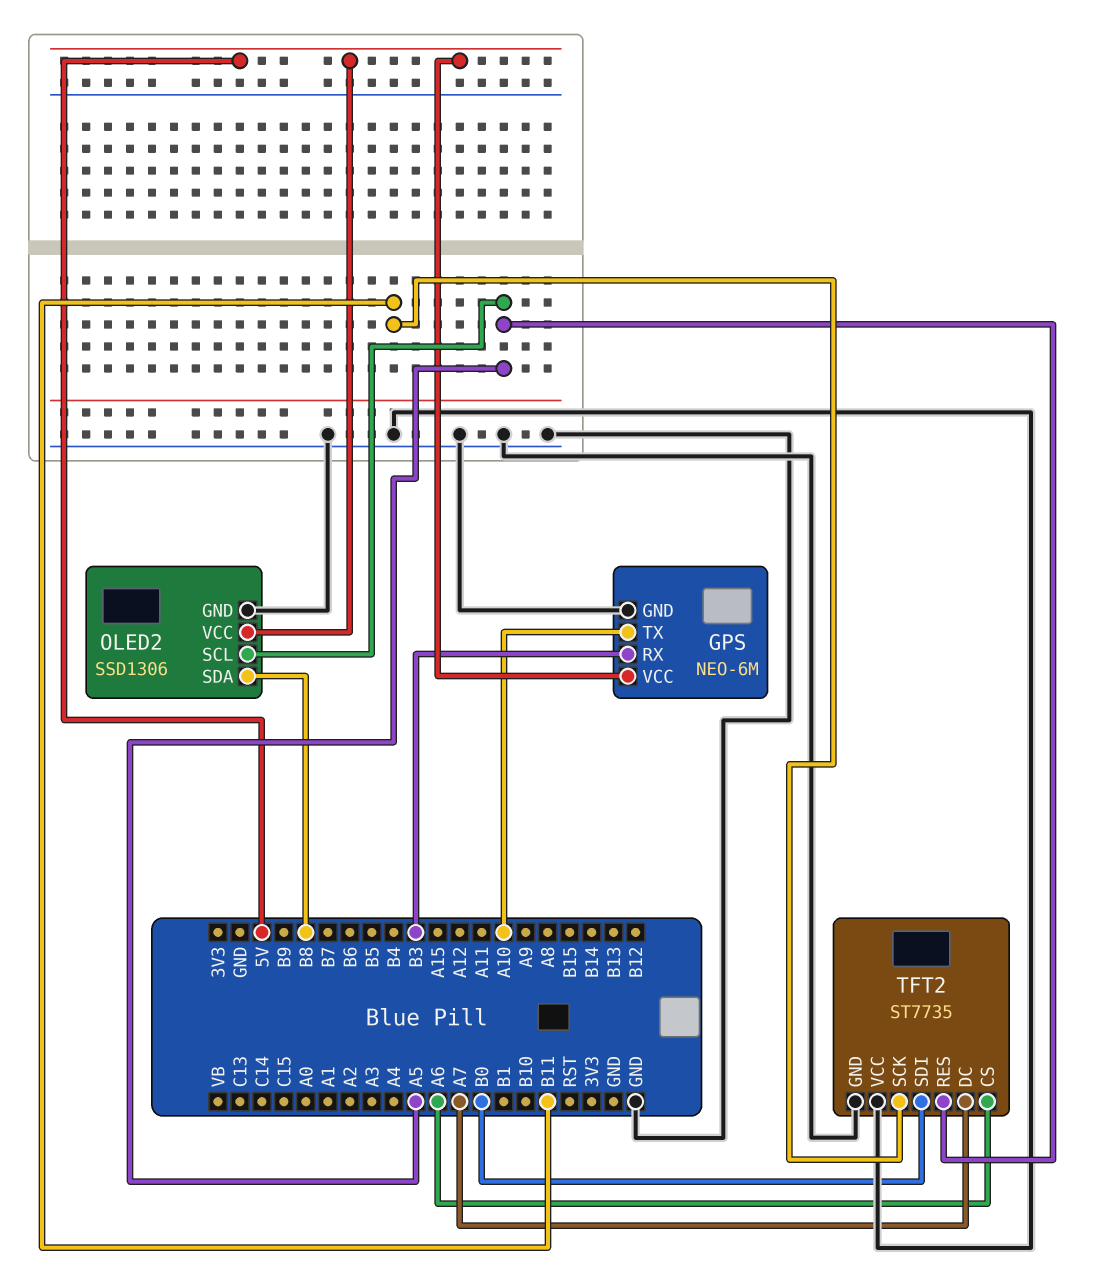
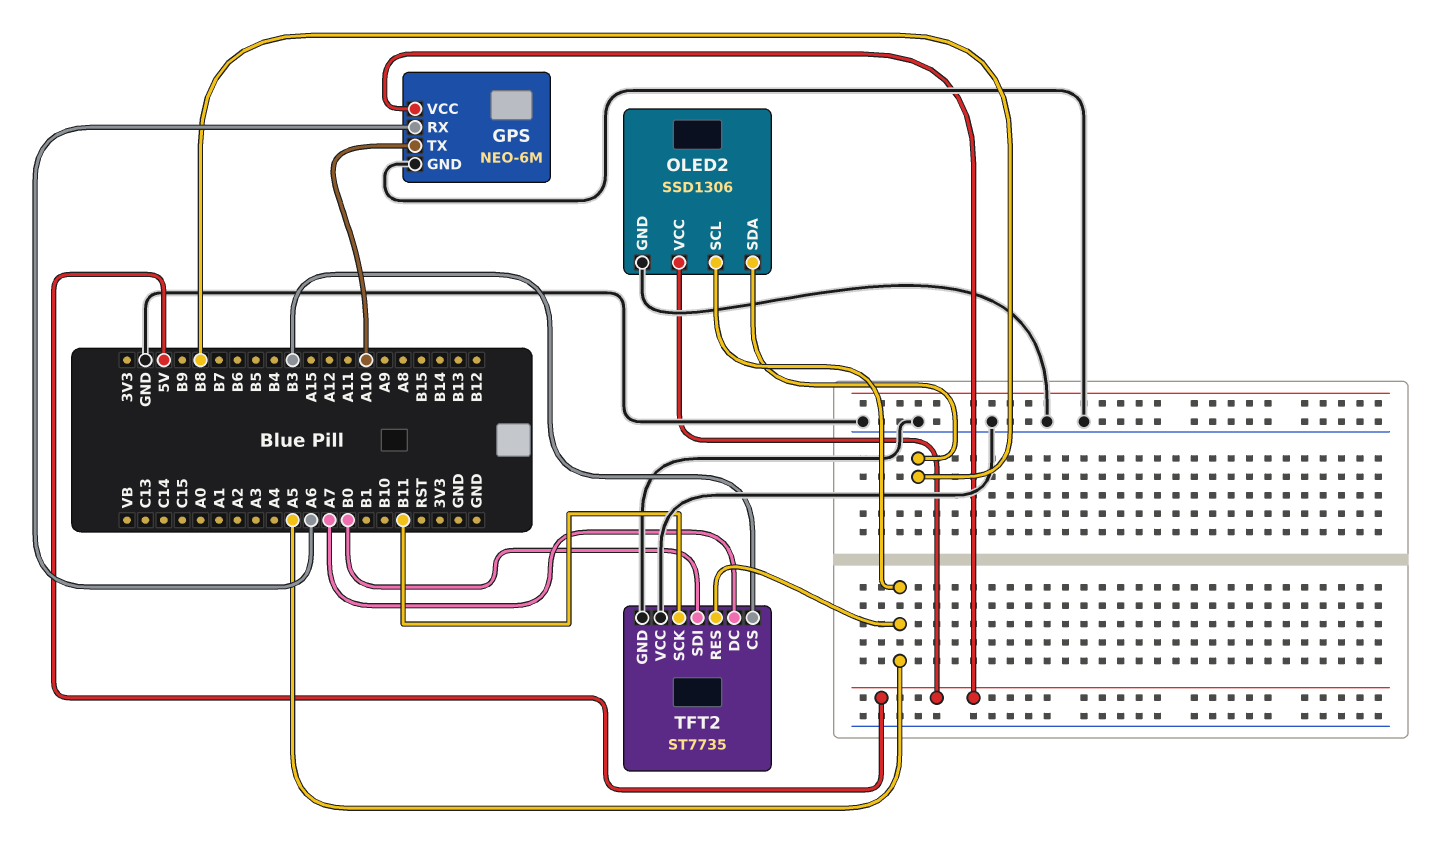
GPS pin RX: B3 -> A6
TFT2 pin CS: A6 -> B3

